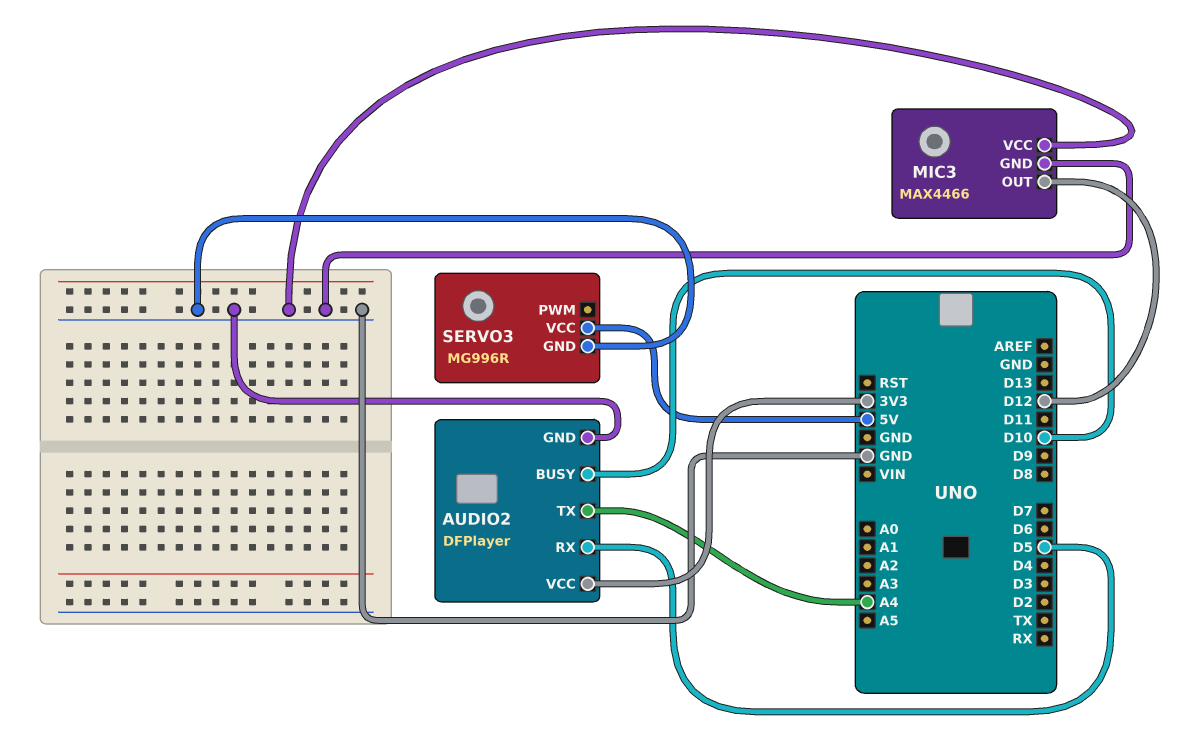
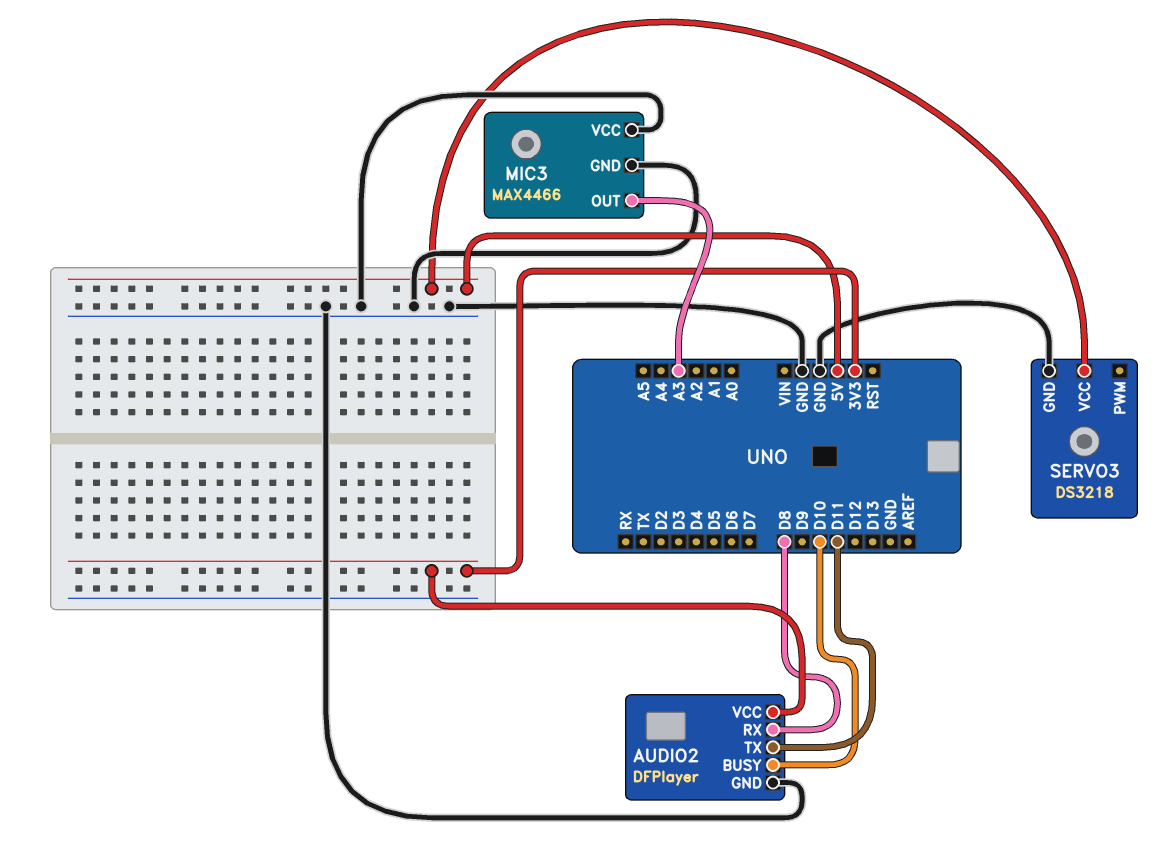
AUDIO2 pin RX: D5 -> D8
AUDIO2 pin TX: A4 -> D11
MIC3 pin OUT: D12 -> A3
SERVO3: MG996R -> DS3218

